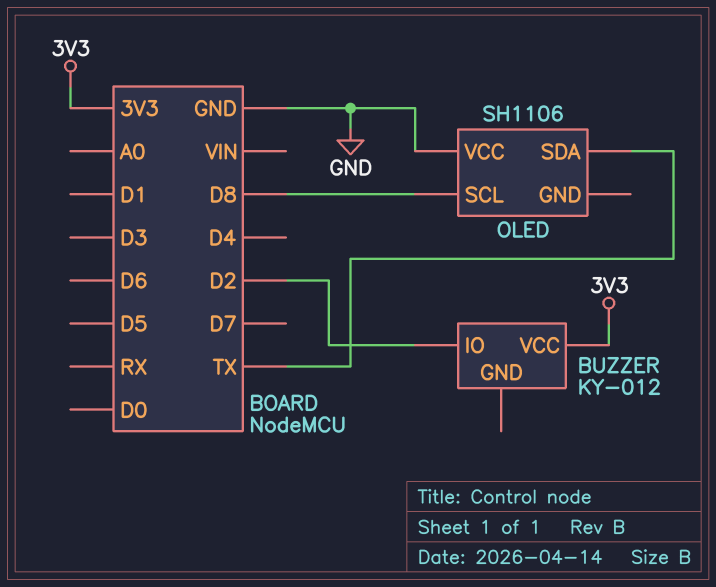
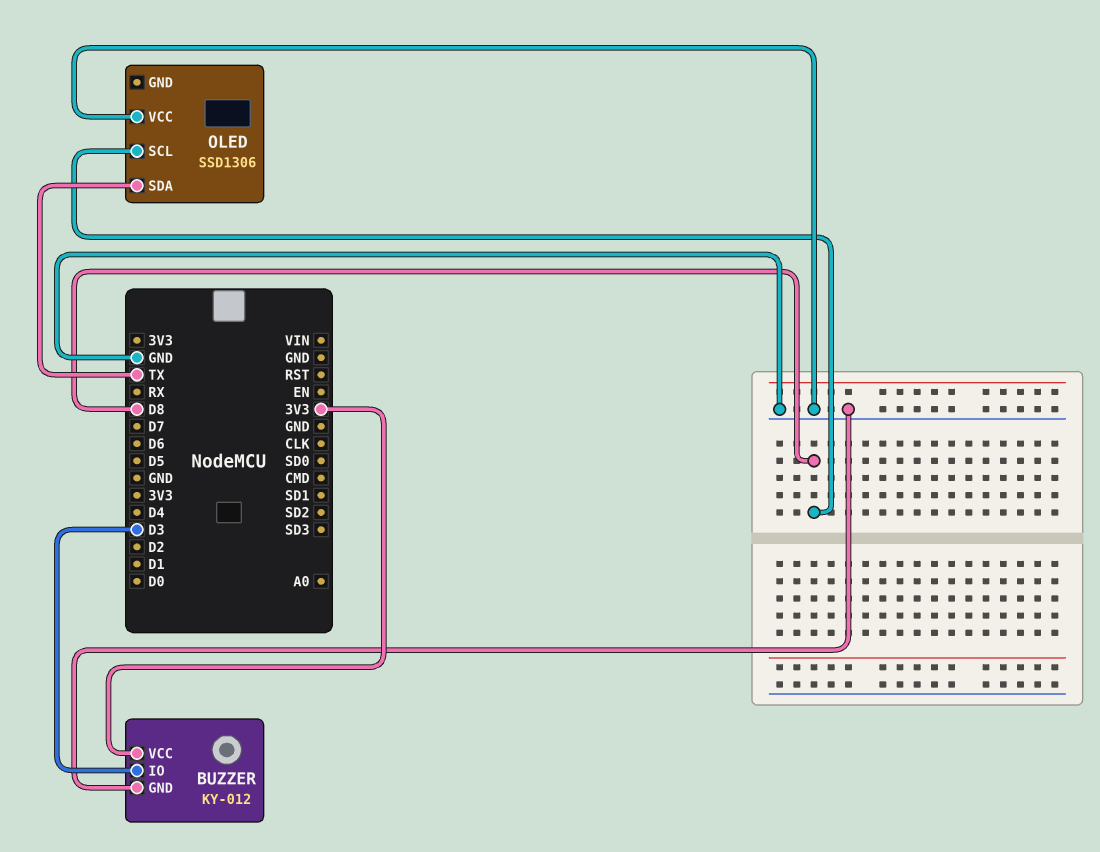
BUZZER pin GND: none -> GND
BUZZER pin IO: D2 -> D3
OLED: SH1106 -> SSD1306

